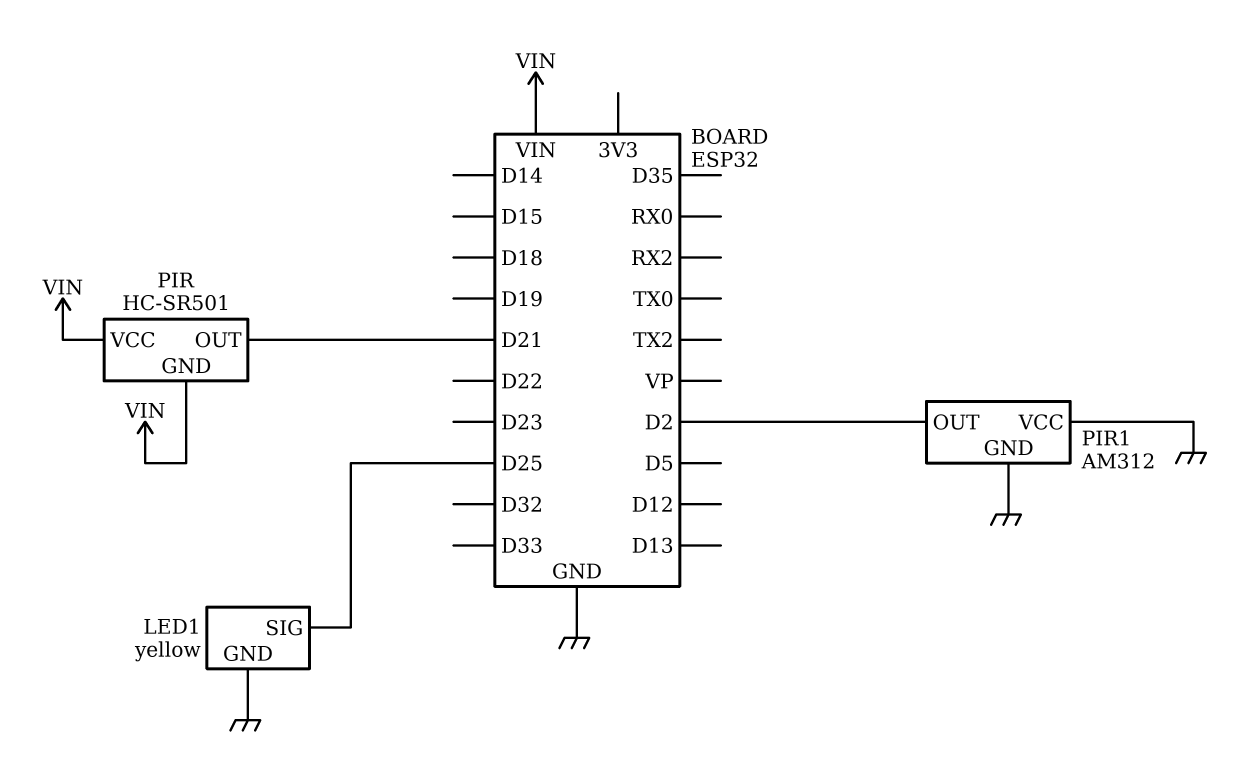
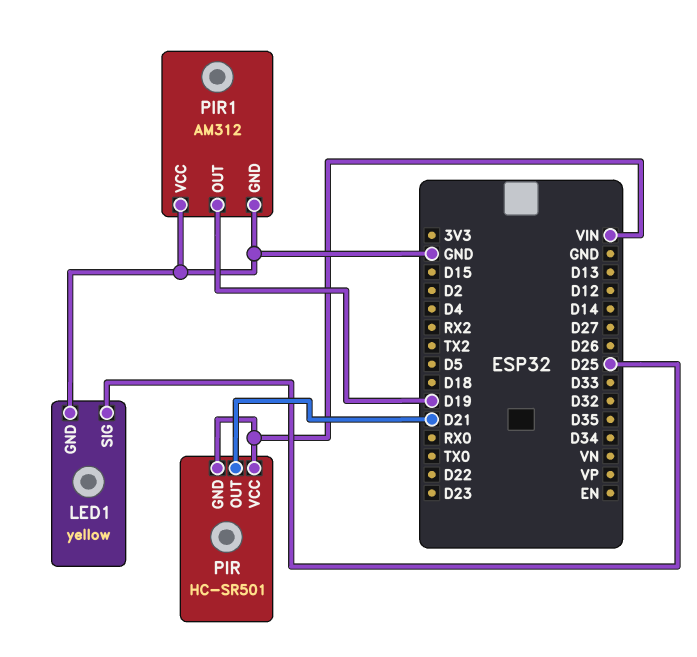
PIR1 pin OUT: D2 -> D19

